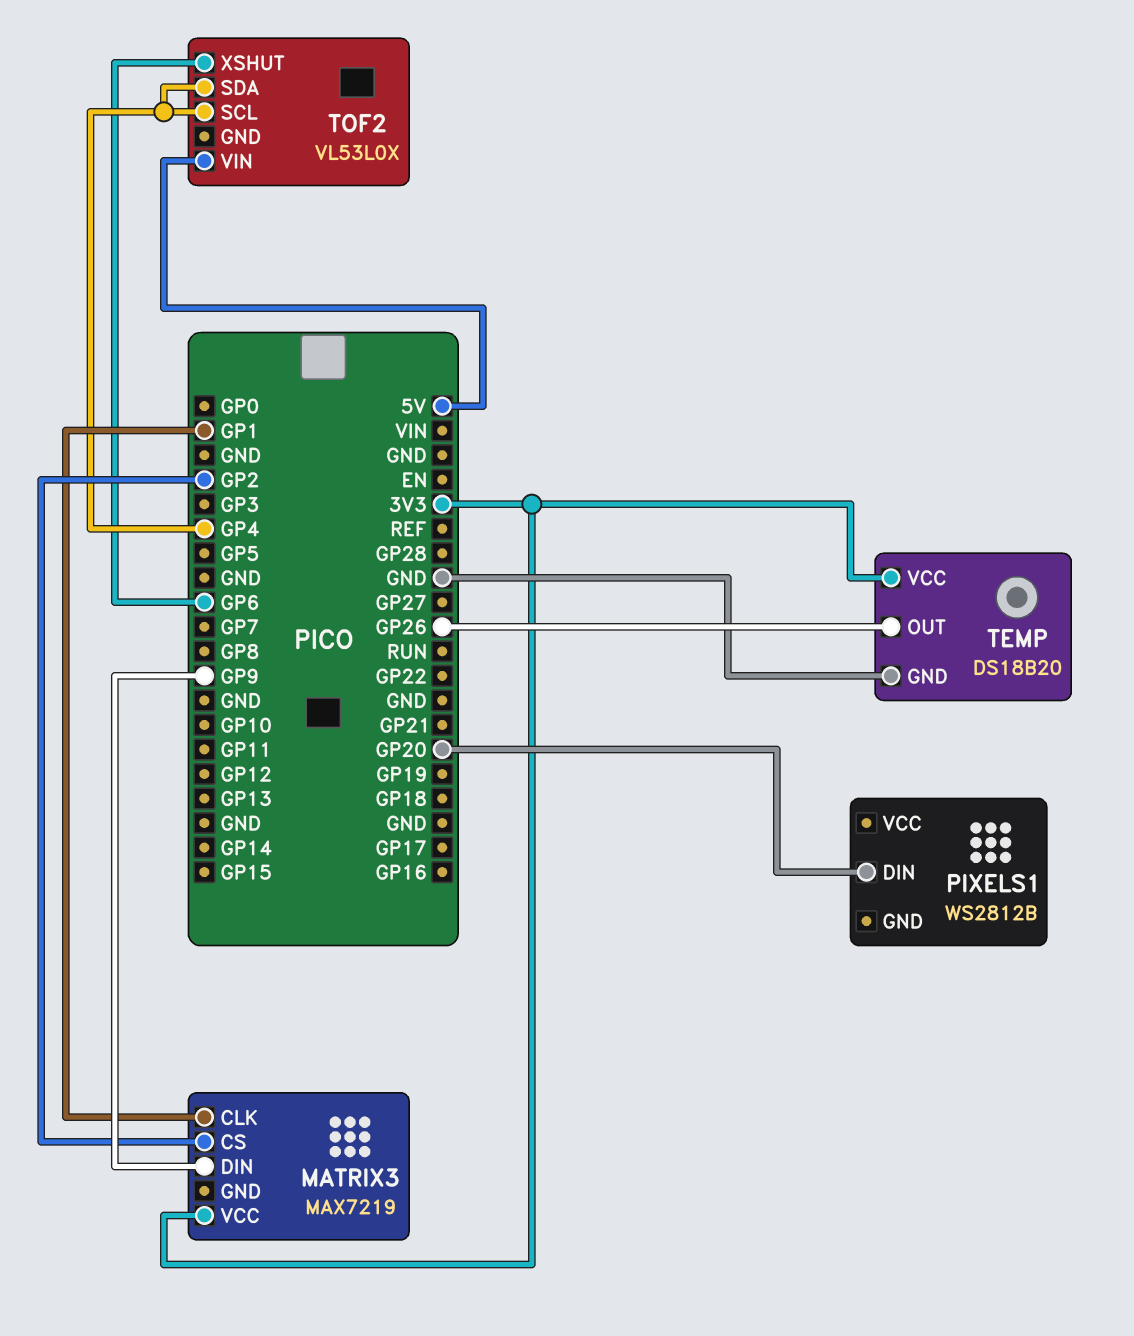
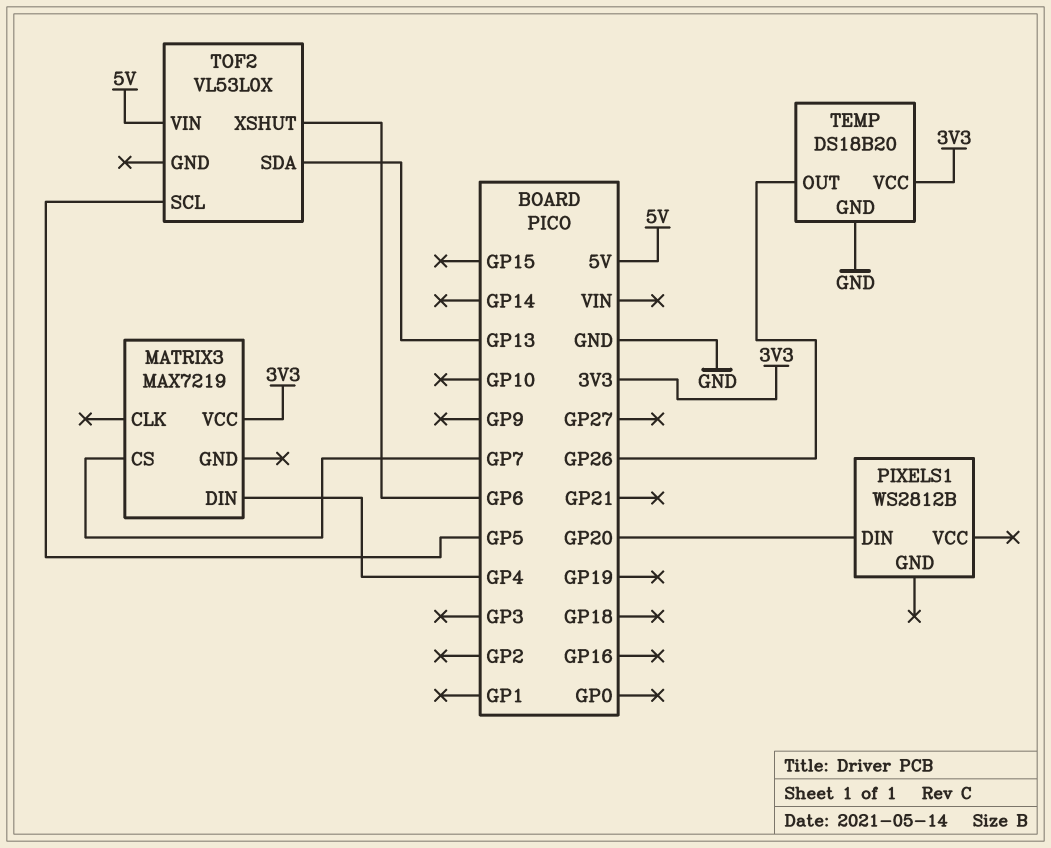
MATRIX3 pin CLK: GP1 -> none
MATRIX3 pin CS: GP2 -> GP7
MATRIX3 pin DIN: GP9 -> GP4
TOF2 pin SCL: GP4 -> GP5
TOF2 pin SDA: GP4 -> GP13

